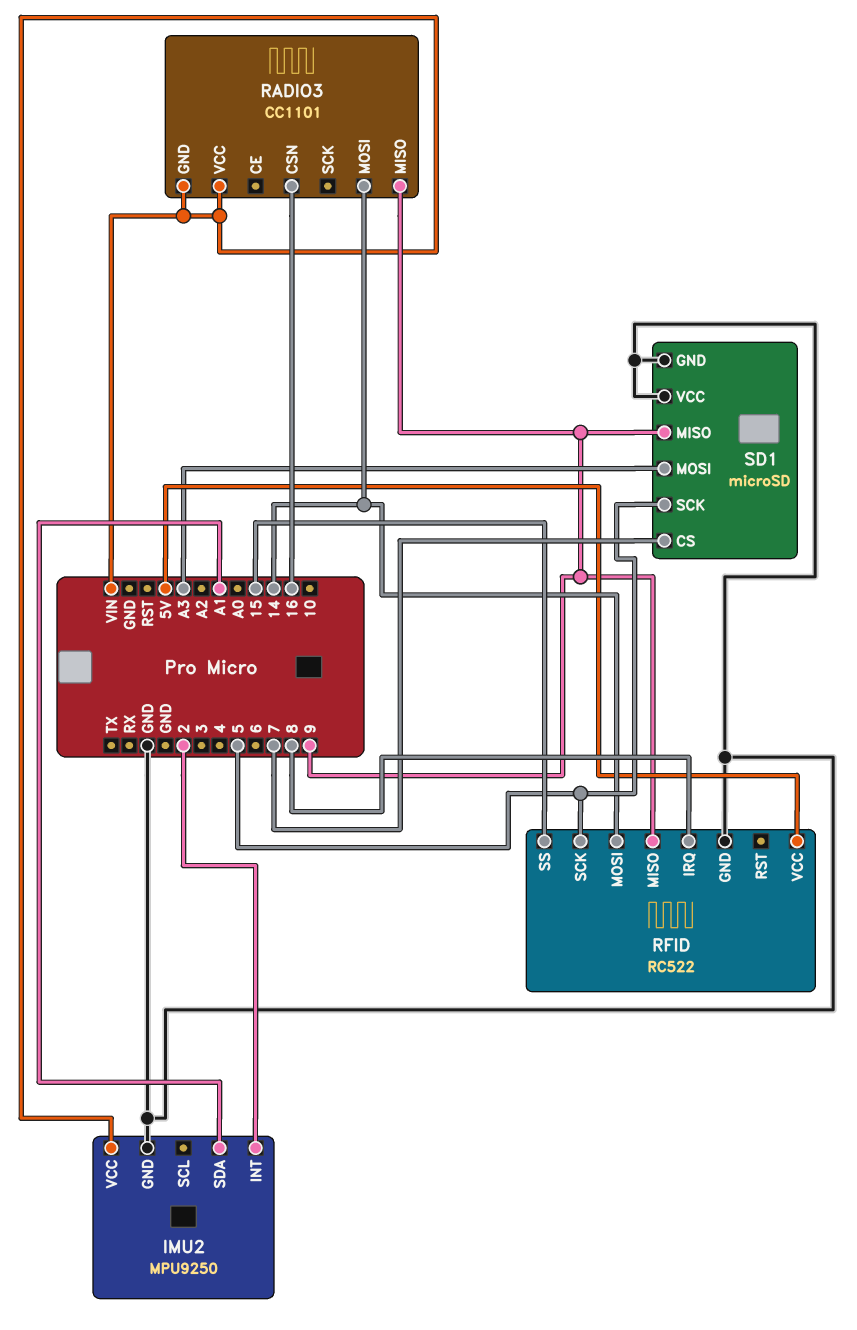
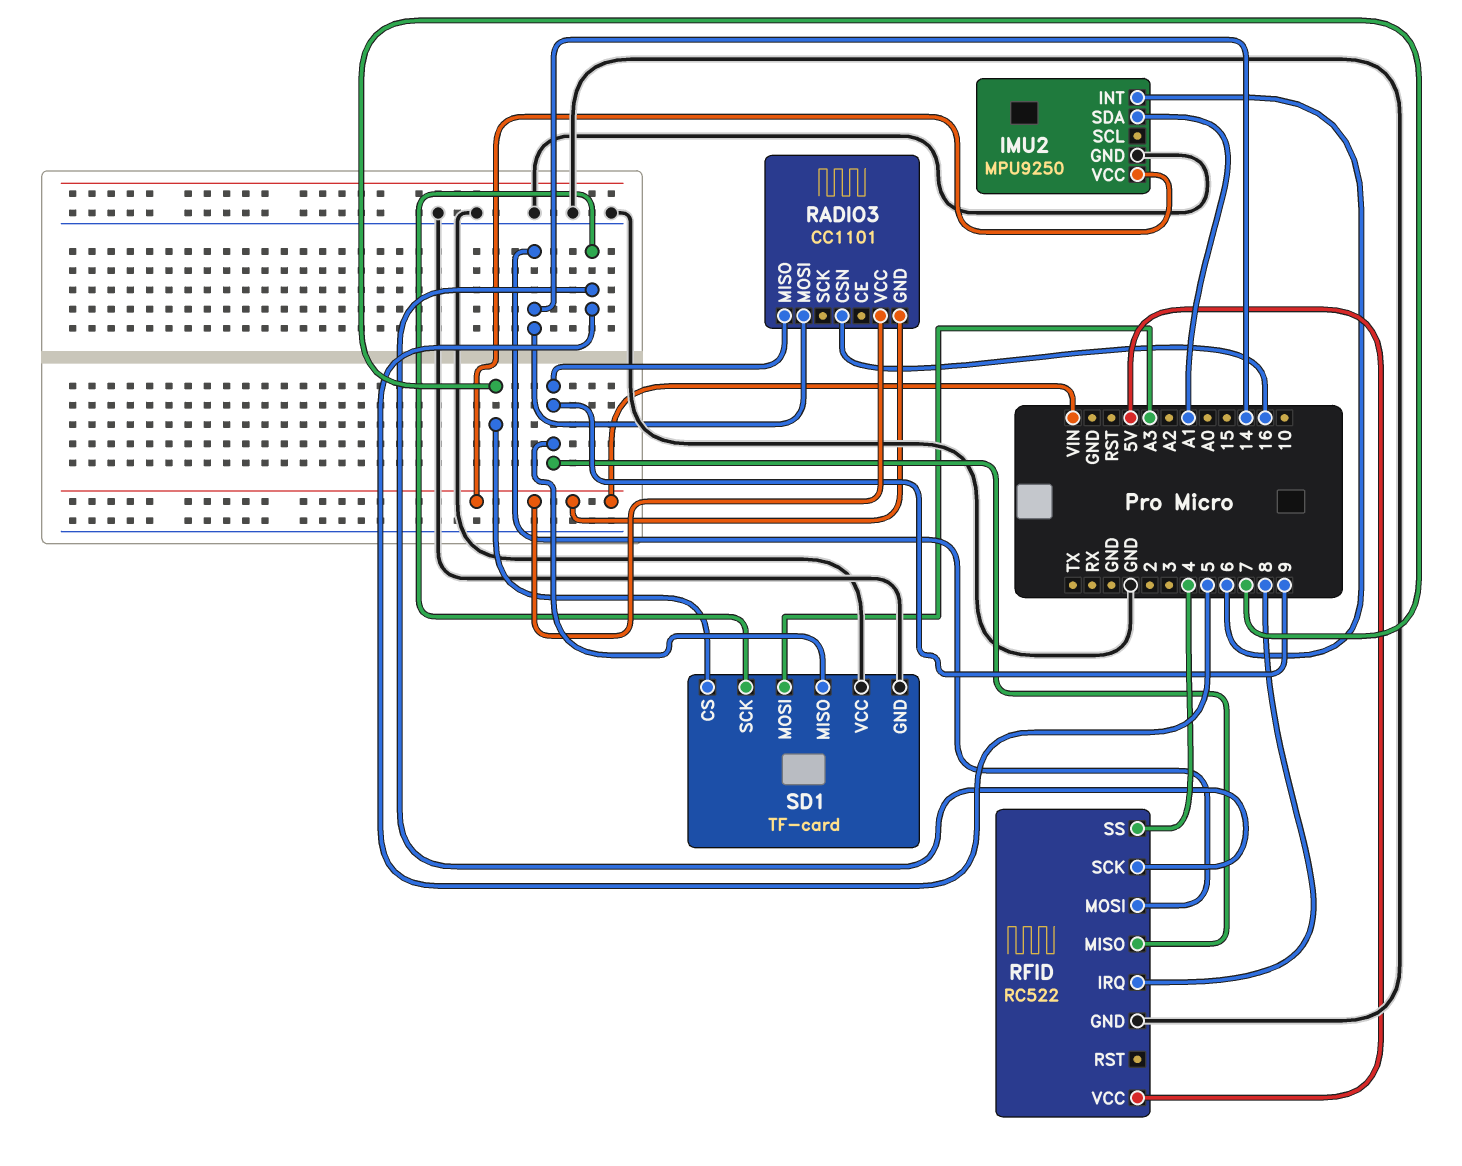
IMU2 pin INT: 2 -> 6
RFID pin SS: 15 -> 4
SD1: microSD -> TF-card

